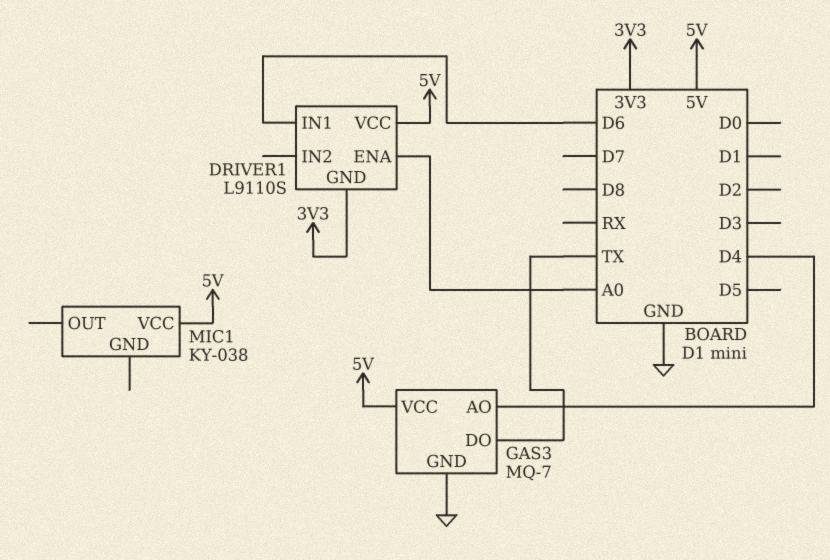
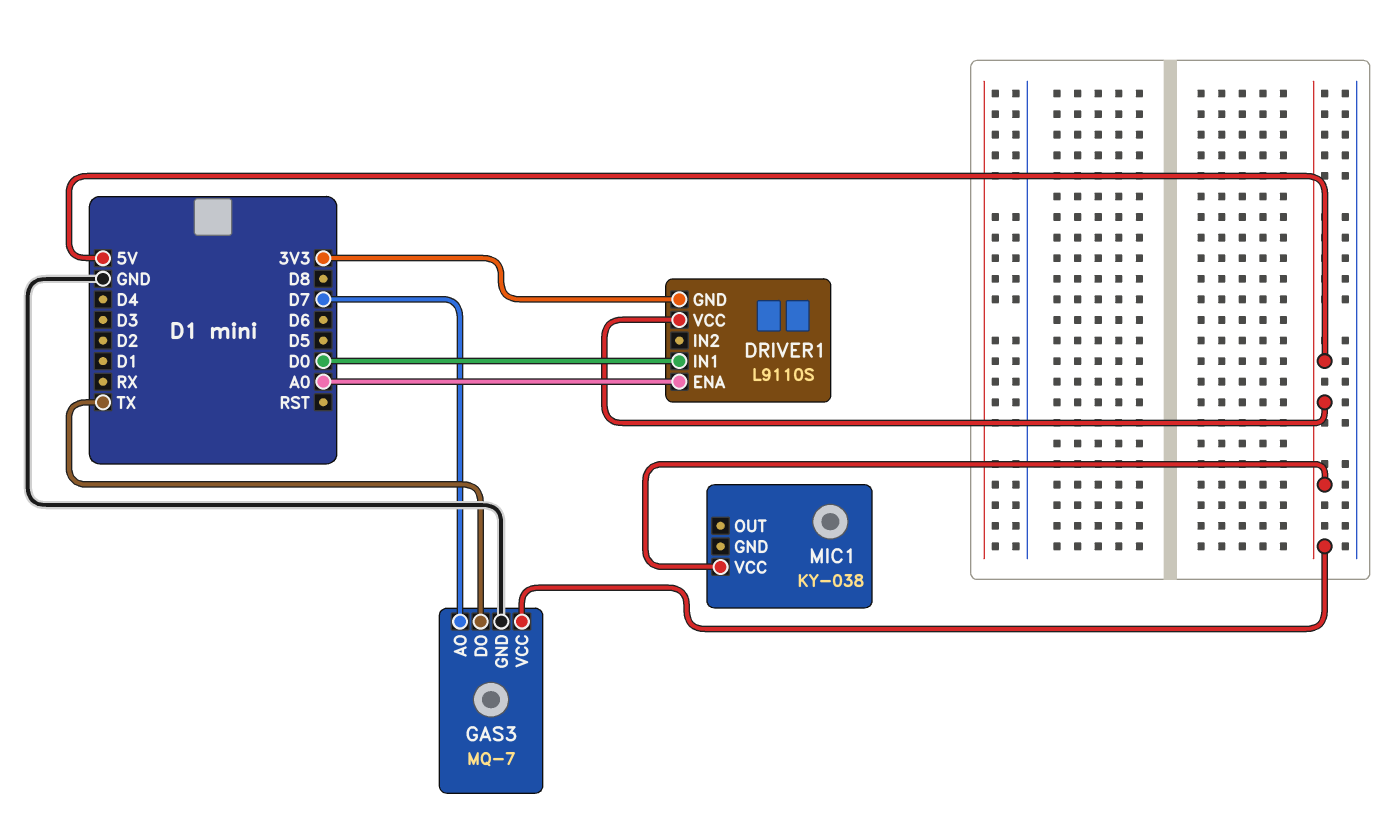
DRIVER1 pin IN1: D6 -> D0
GAS3 pin AO: D4 -> D7

